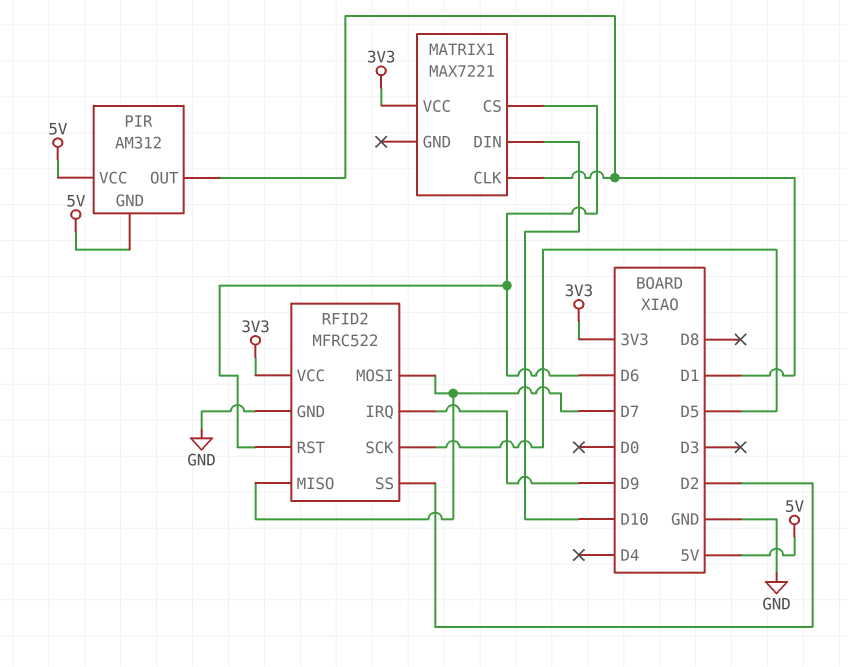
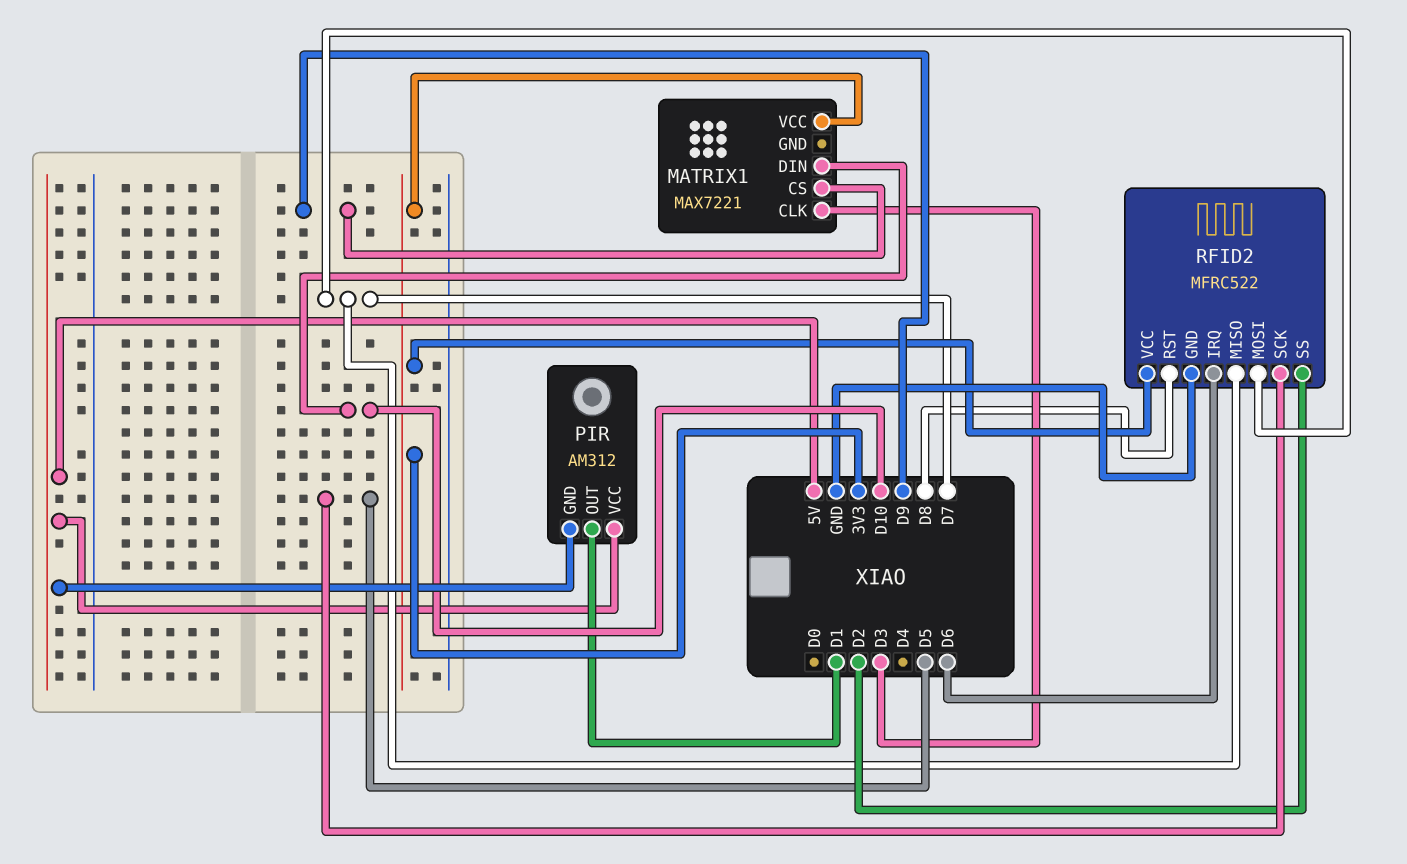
MATRIX1 pin CLK: D1 -> D3
MATRIX1 pin CS: D6 -> D9
RFID2 pin IRQ: D9 -> D6
RFID2 pin RST: D6 -> D8

